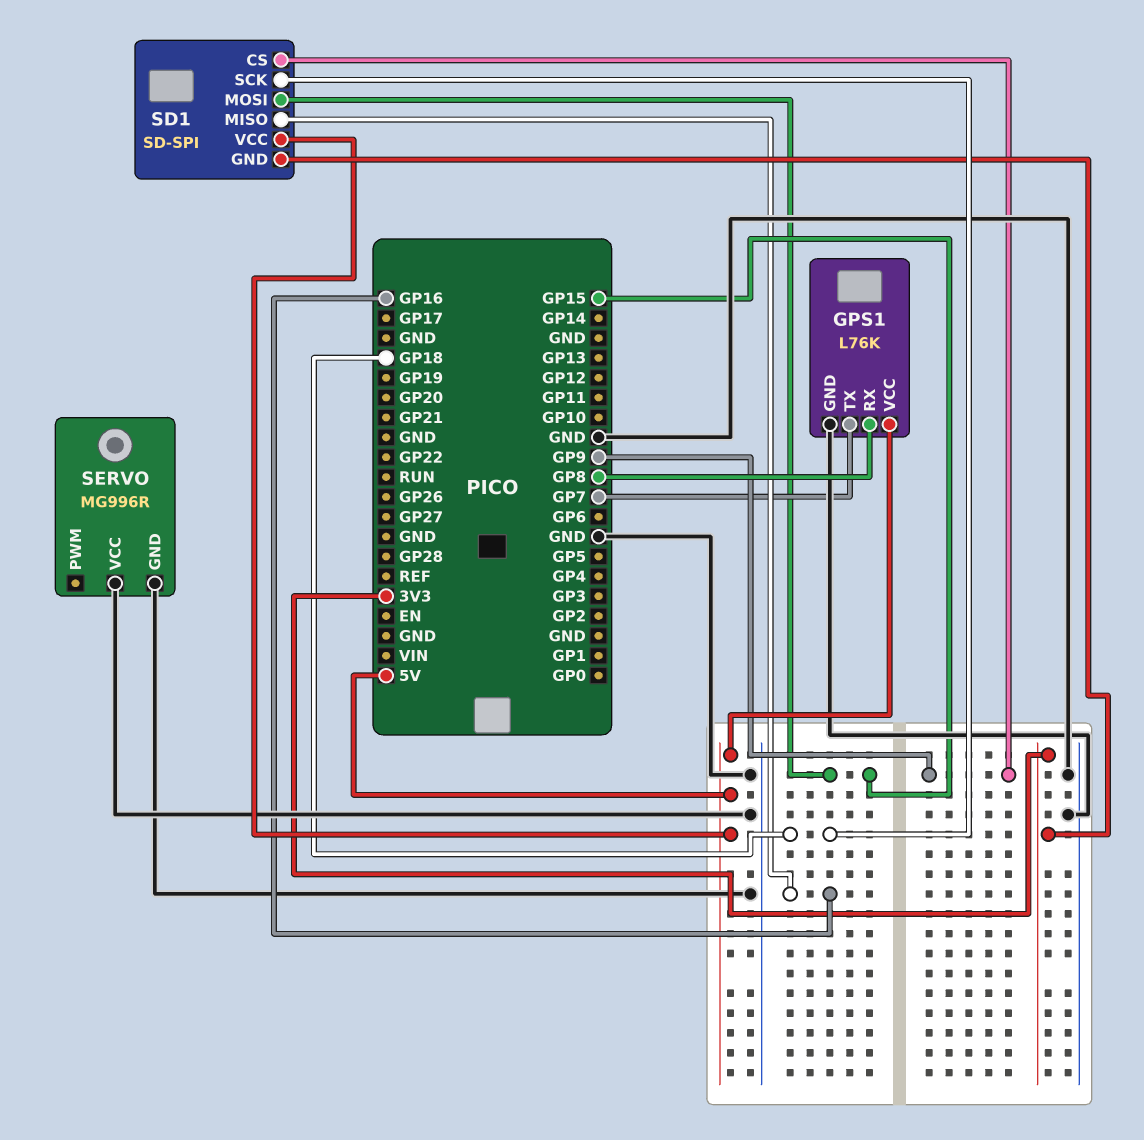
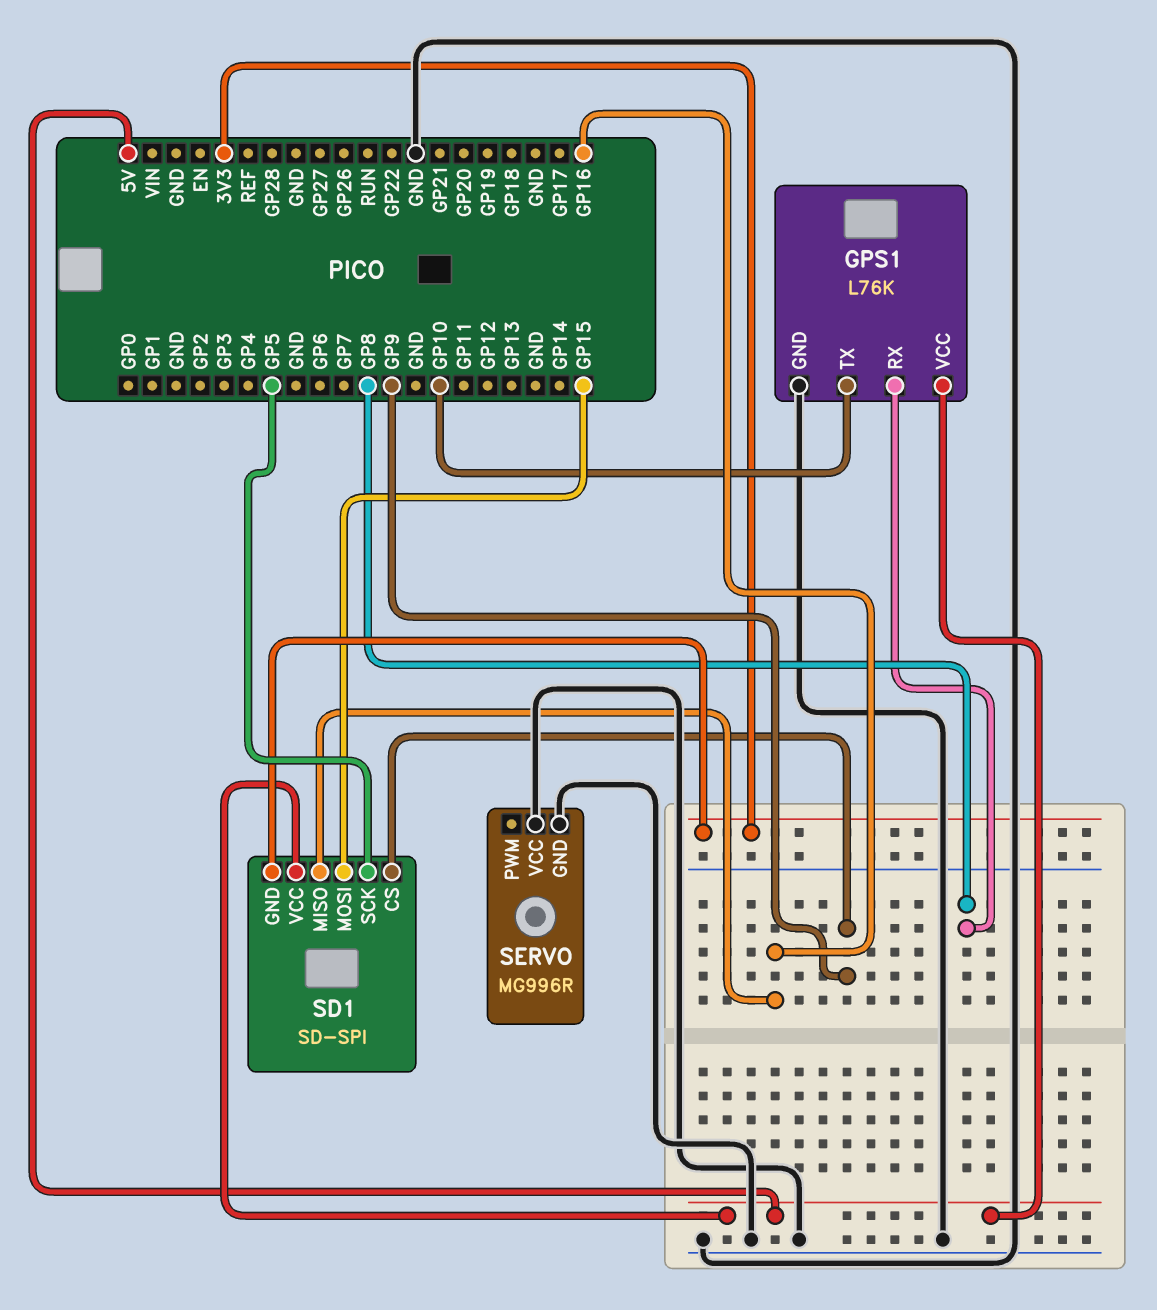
GPS1 pin TX: GP7 -> GP10
SD1 pin SCK: GP18 -> GP5

